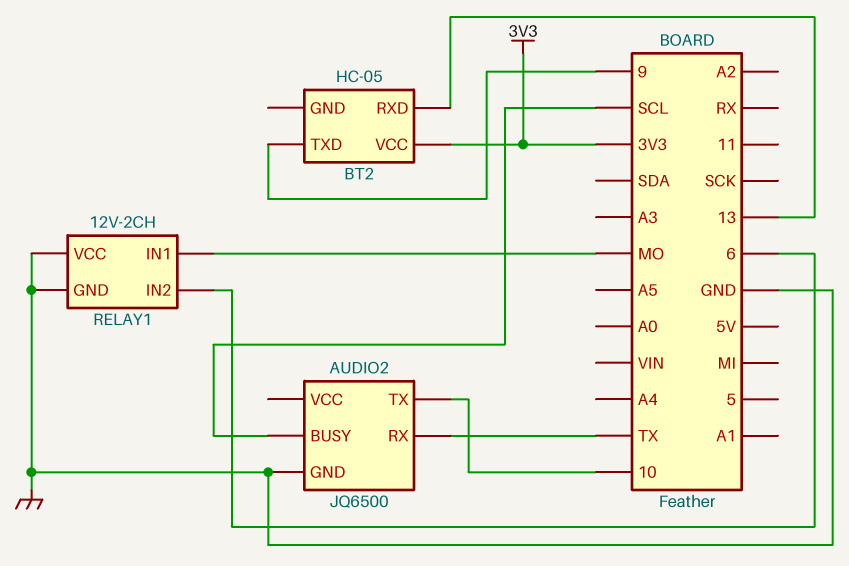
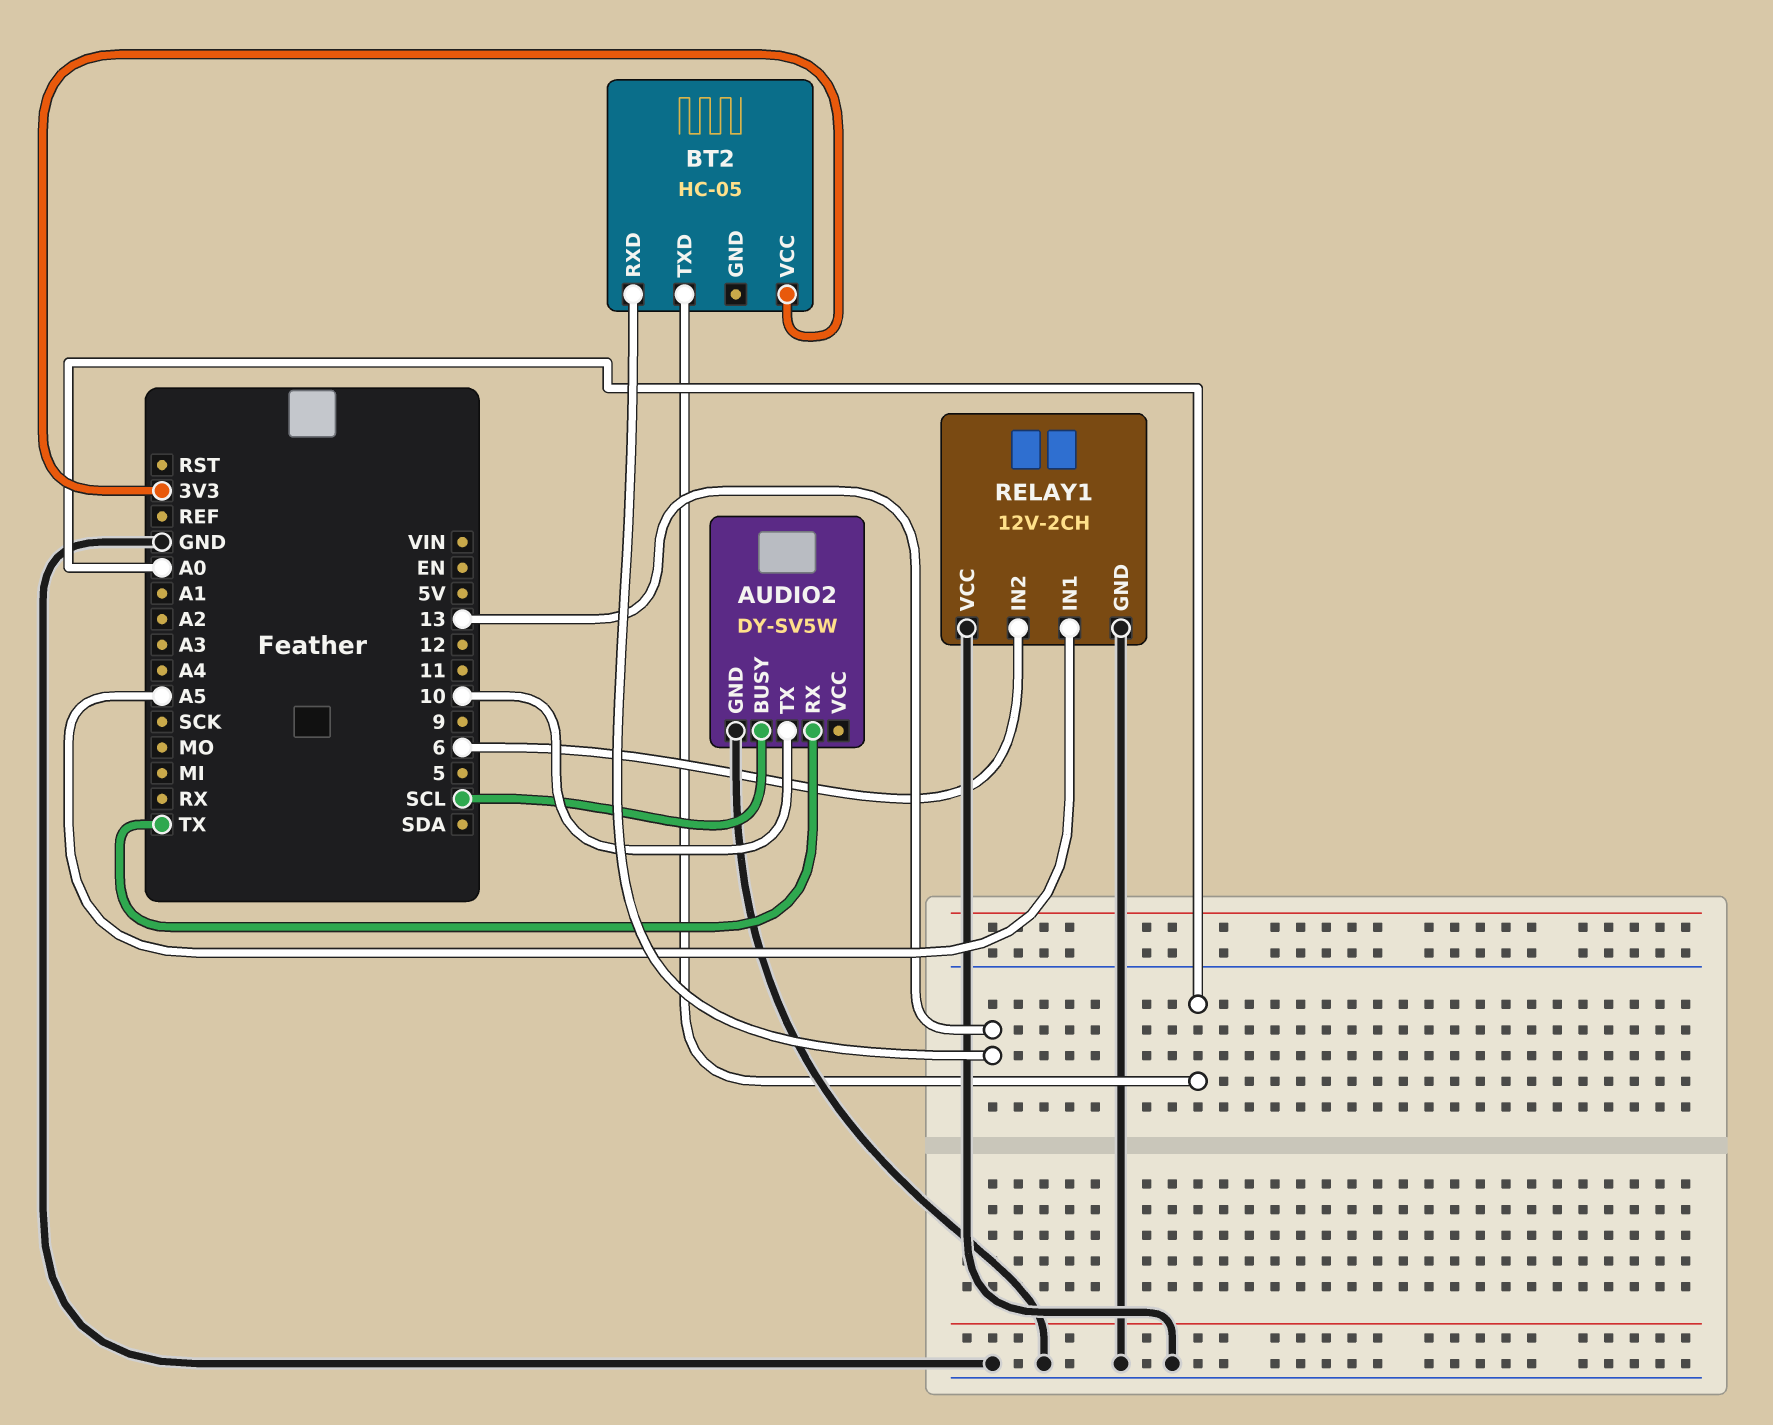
AUDIO2: JQ6500 -> DY-SV5W
BT2 pin TXD: 9 -> A0
RELAY1 pin IN1: MO -> A5

